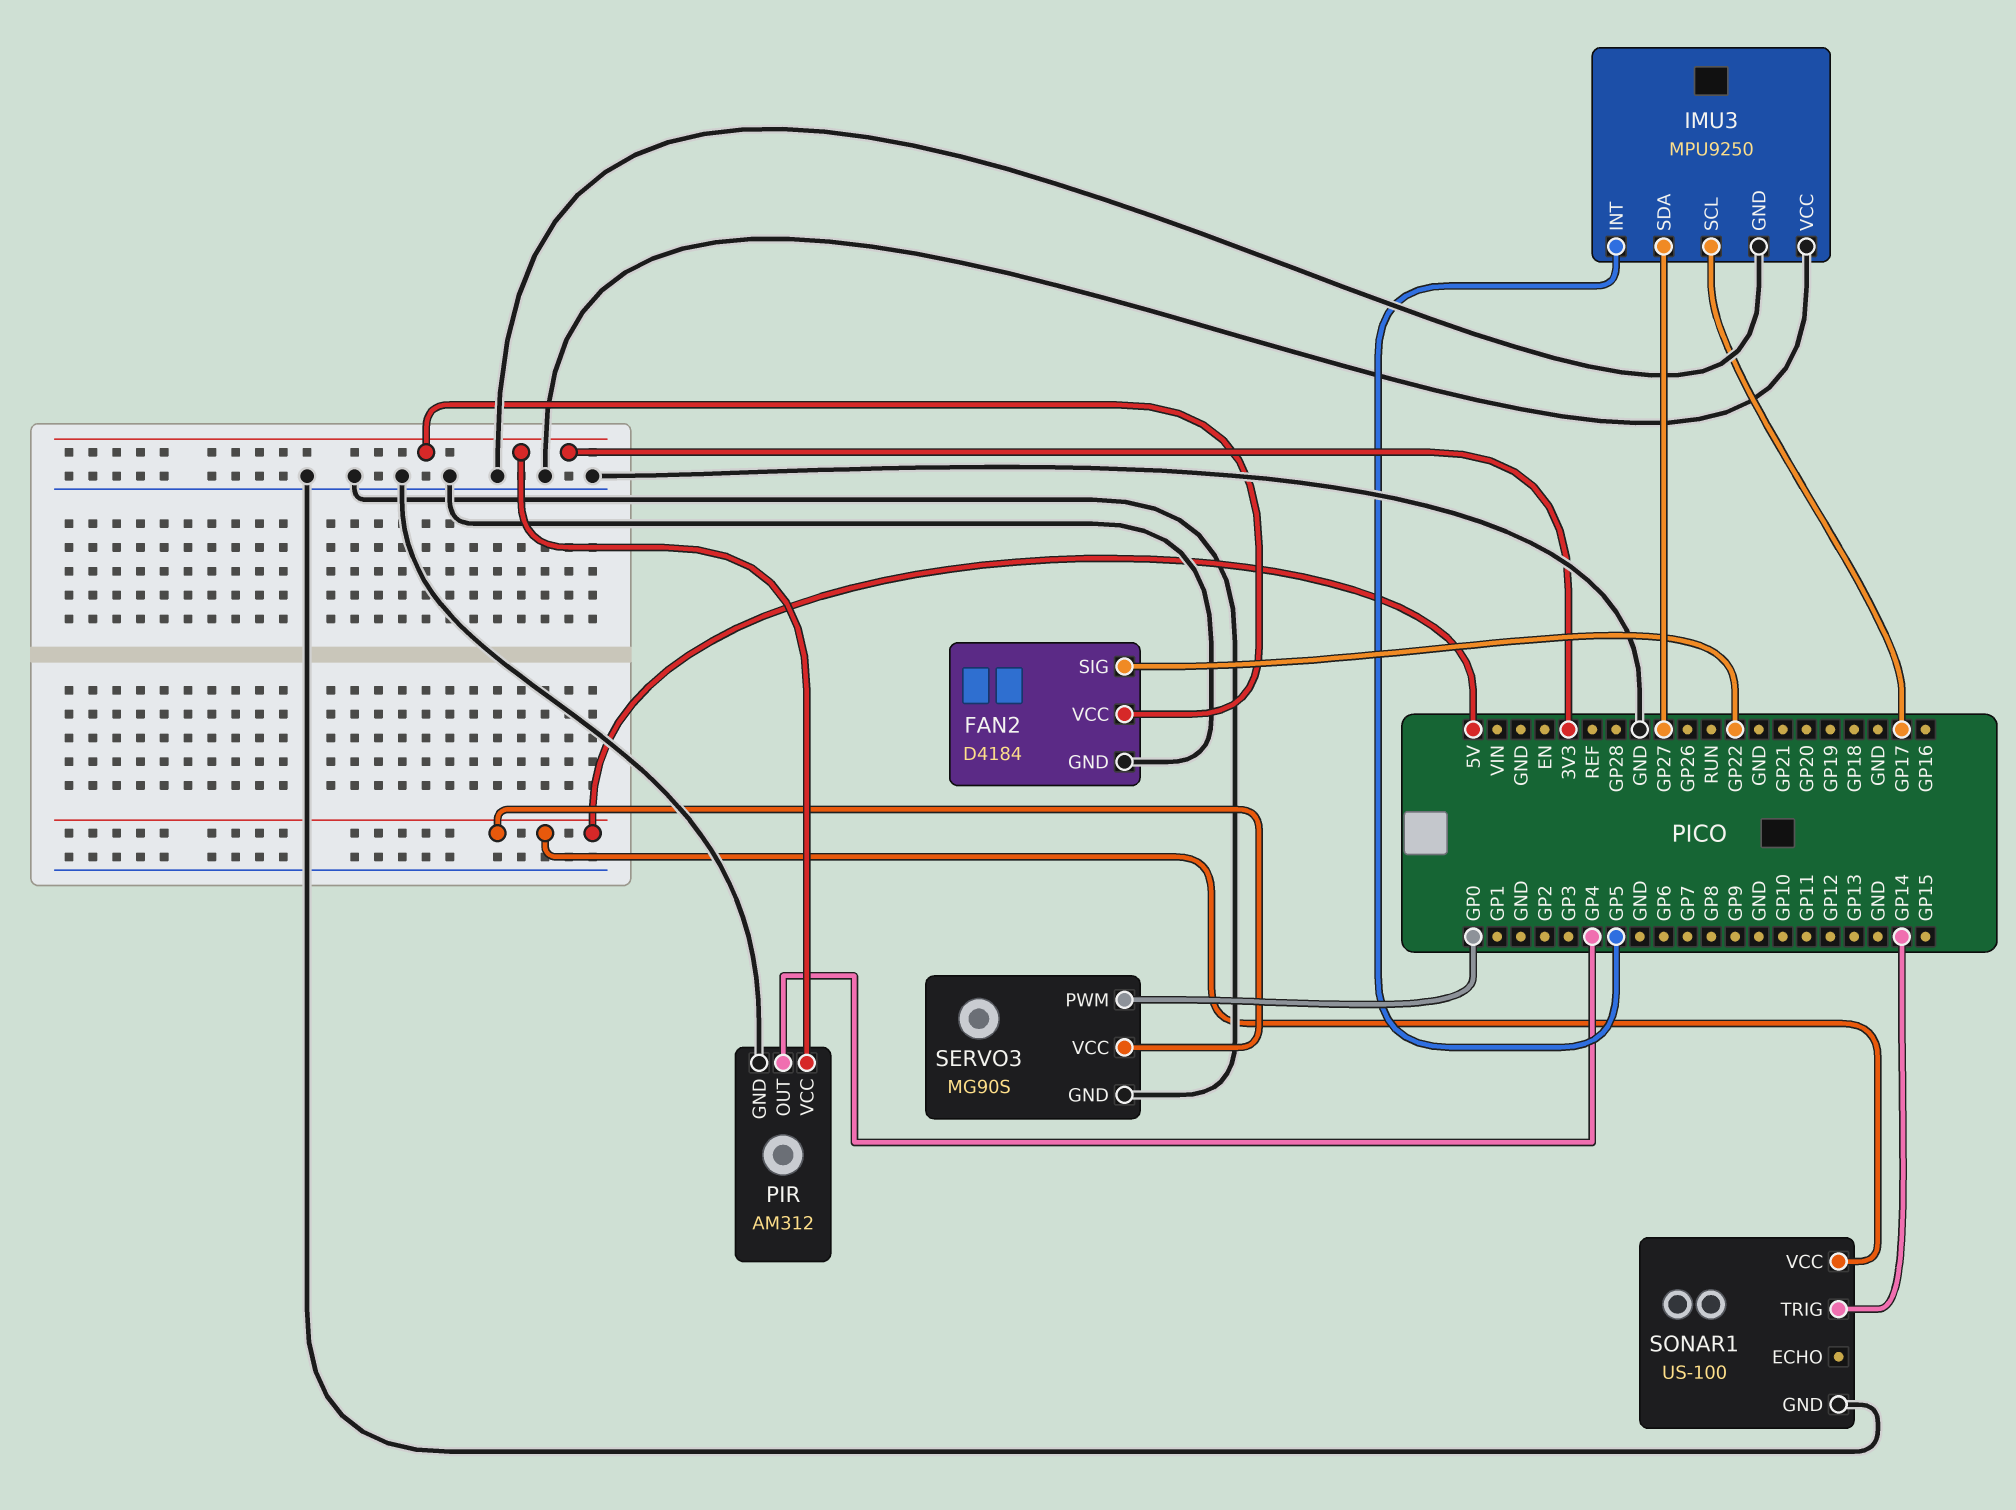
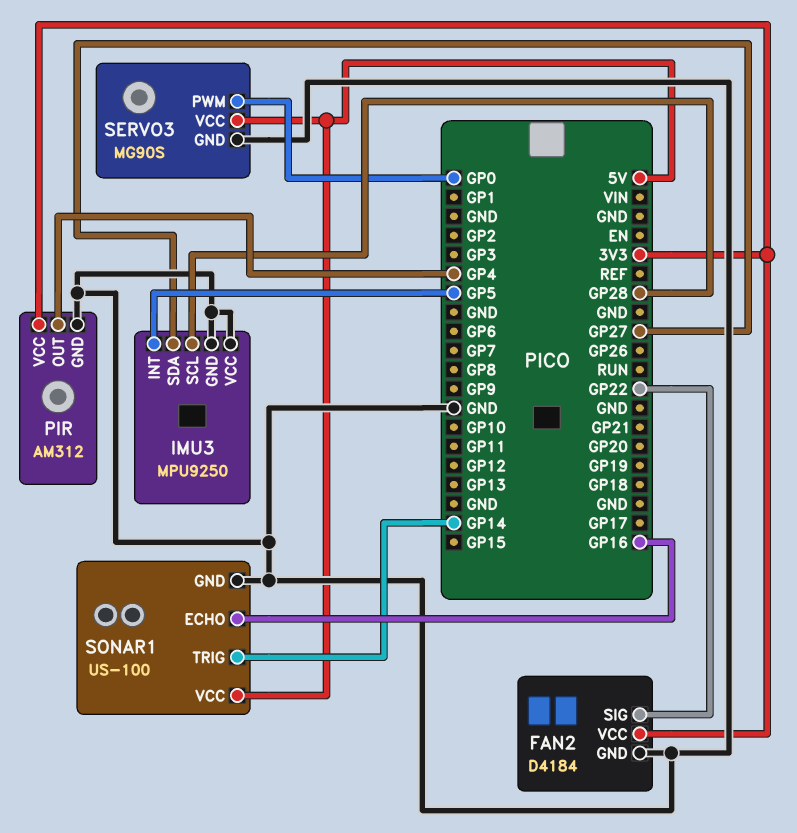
IMU3 pin SCL: GP17 -> GP28
SONAR1 pin ECHO: none -> GP16

